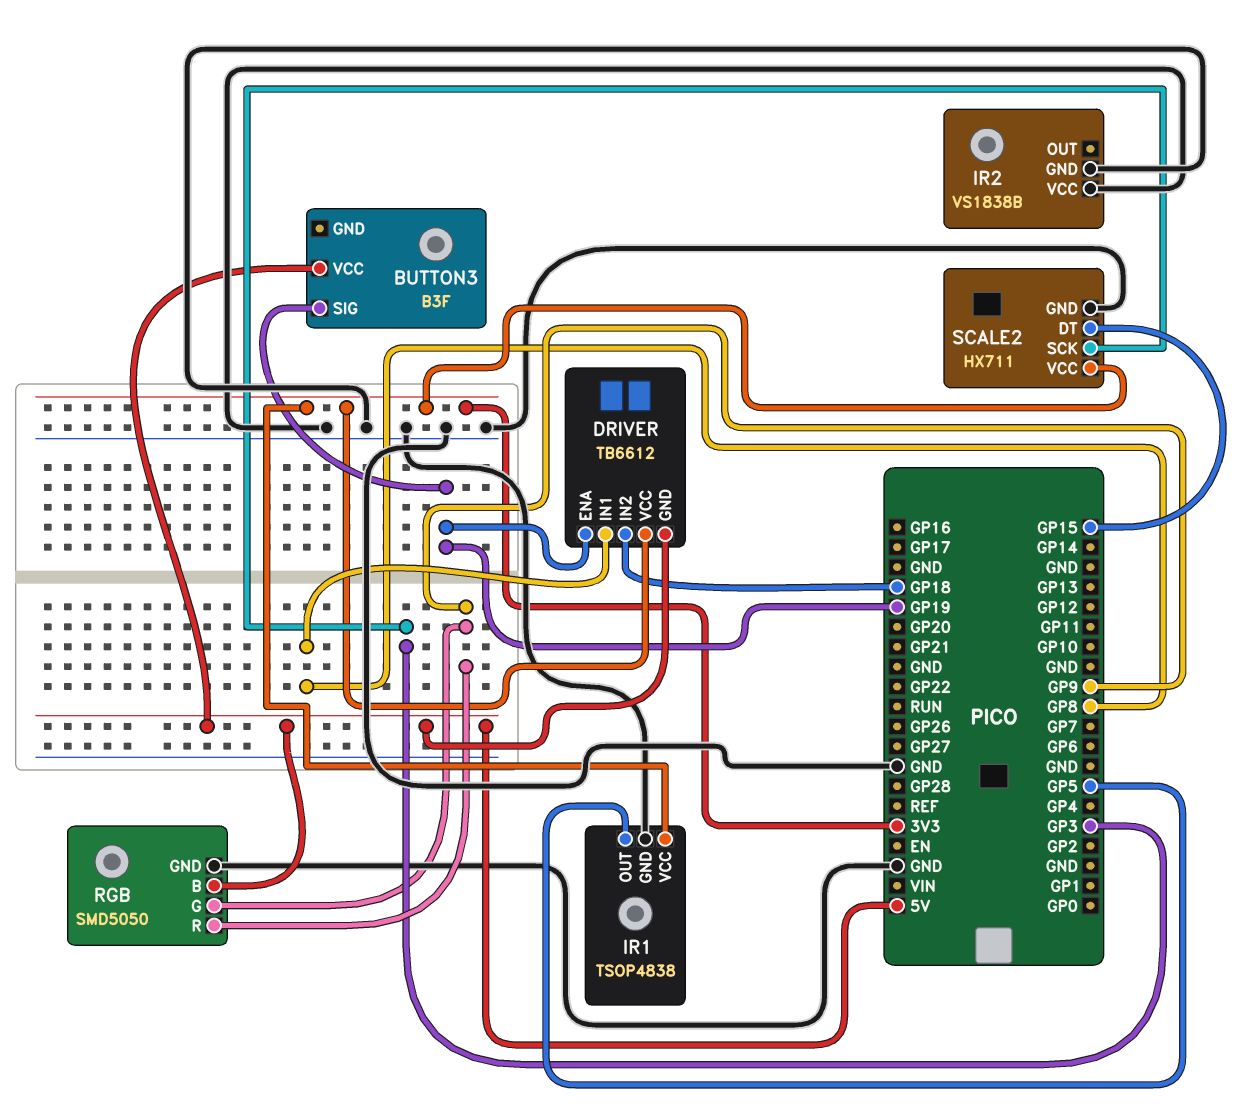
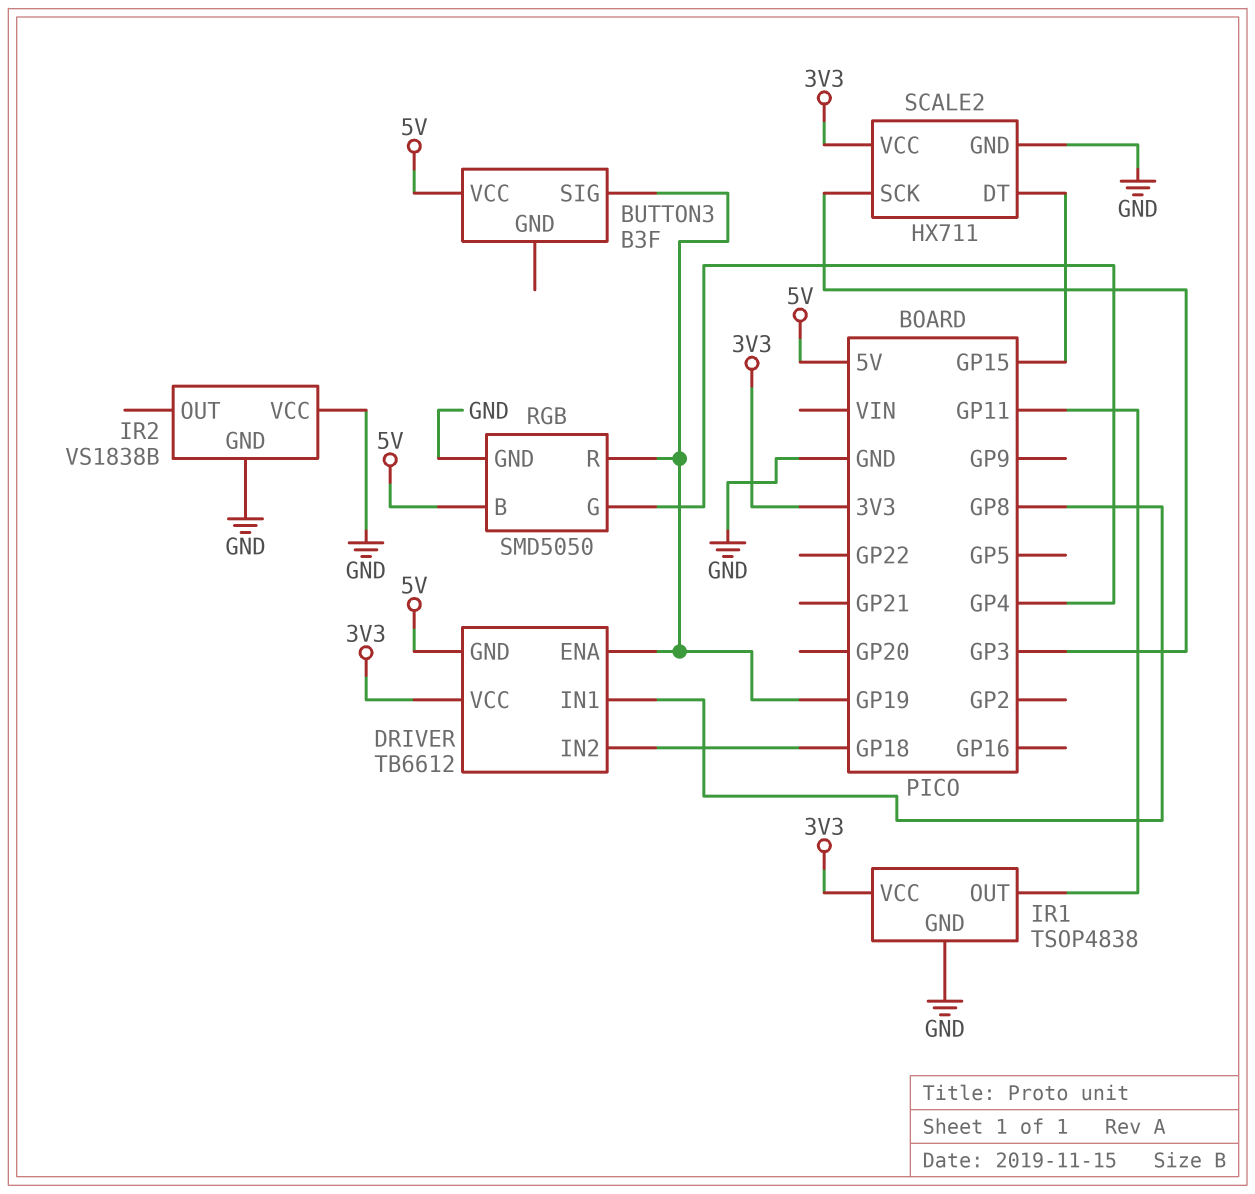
IR1 pin OUT: GP5 -> GP11
RGB pin G: GP9 -> GP4
RGB pin R: GP9 -> GP19

